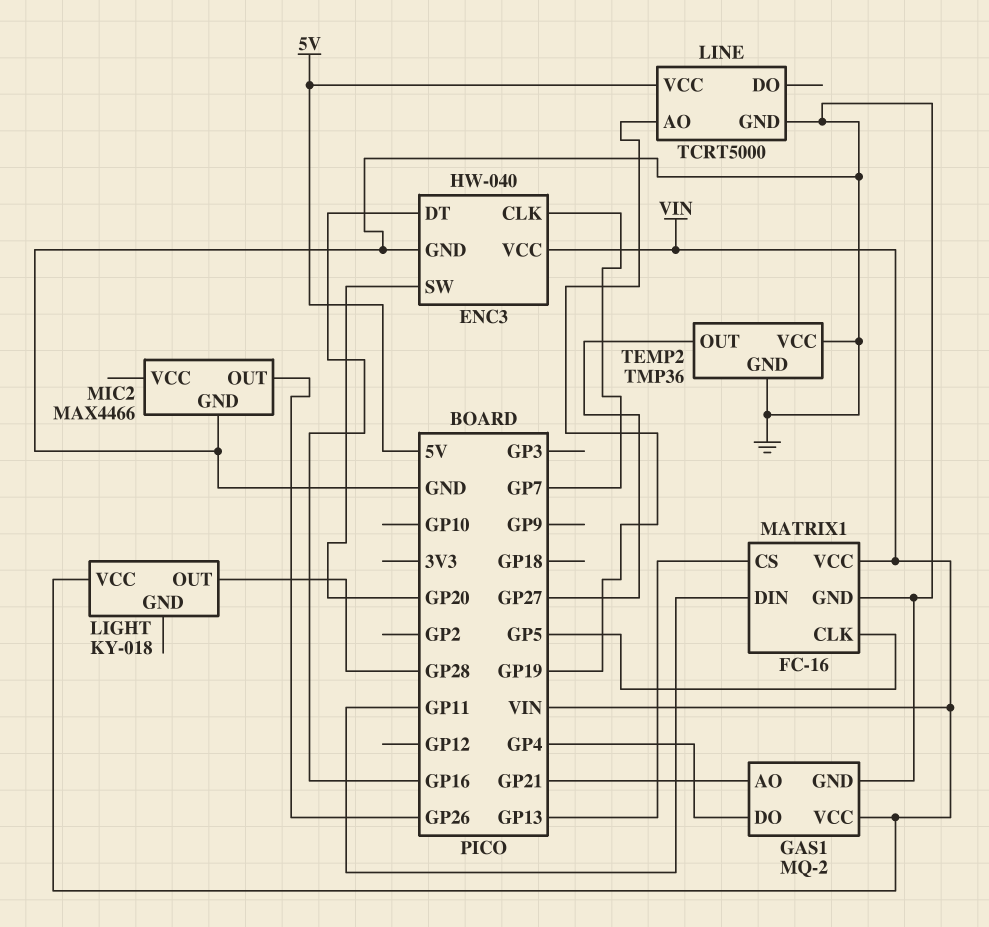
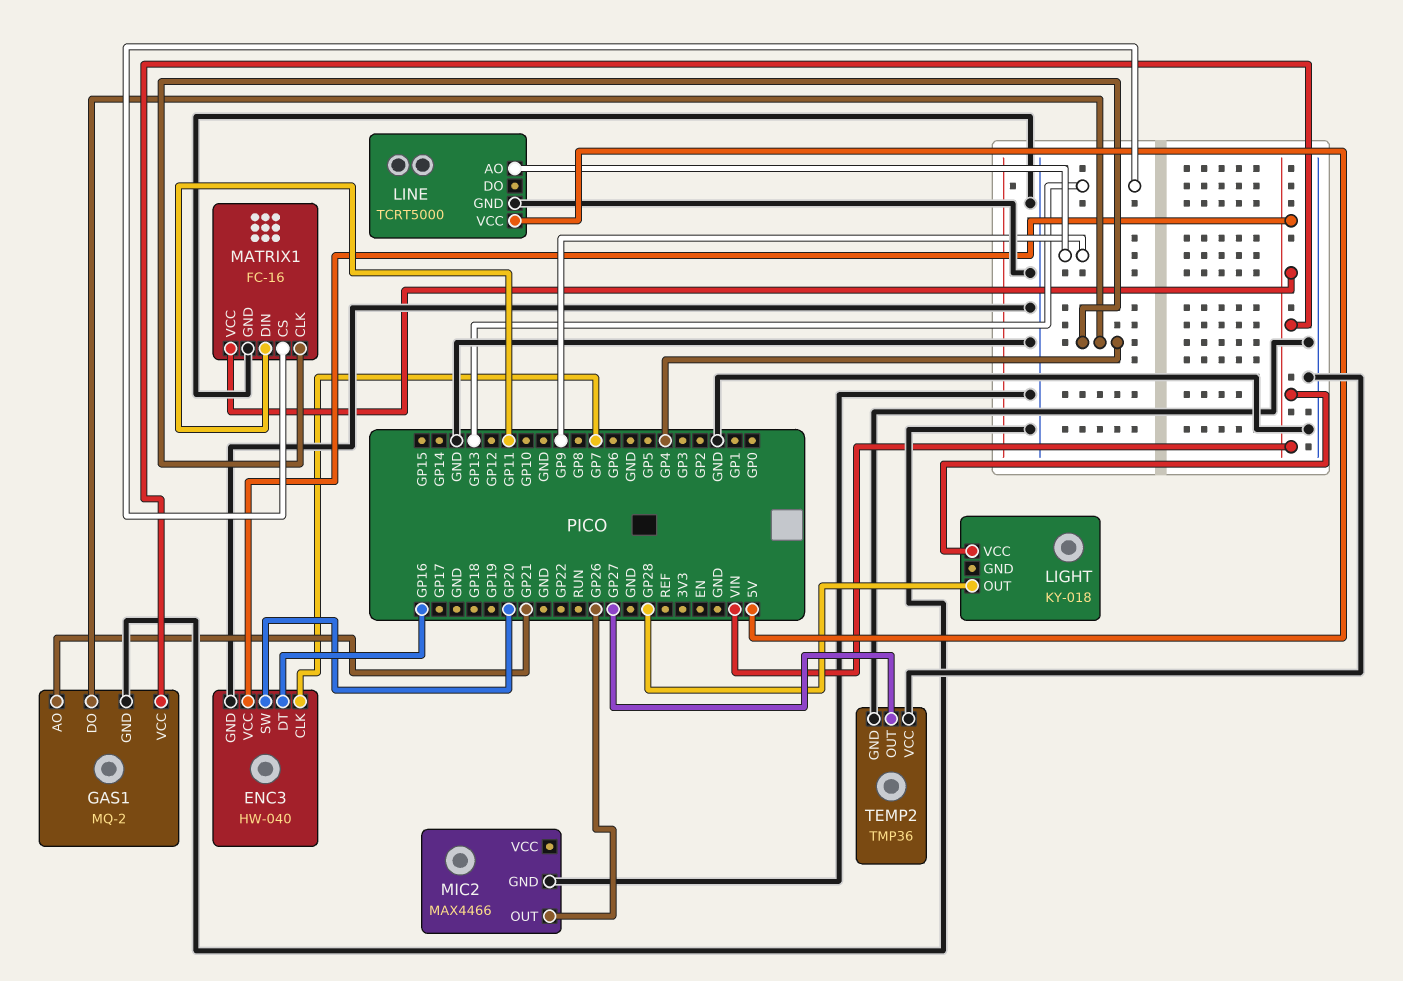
LINE pin AO: GP19 -> GP9
MATRIX1 pin CLK: GP5 -> GP4

